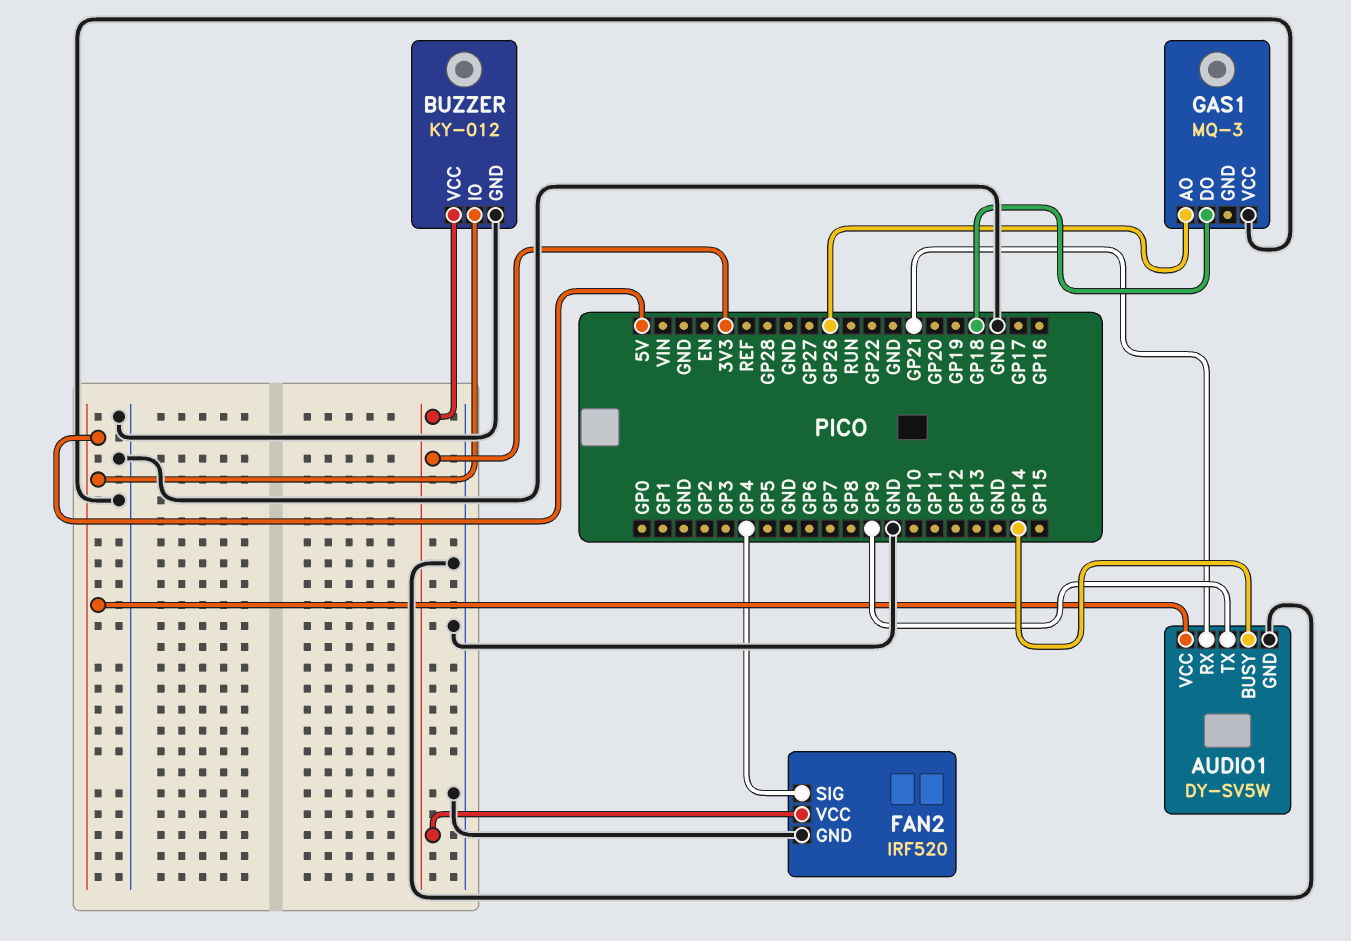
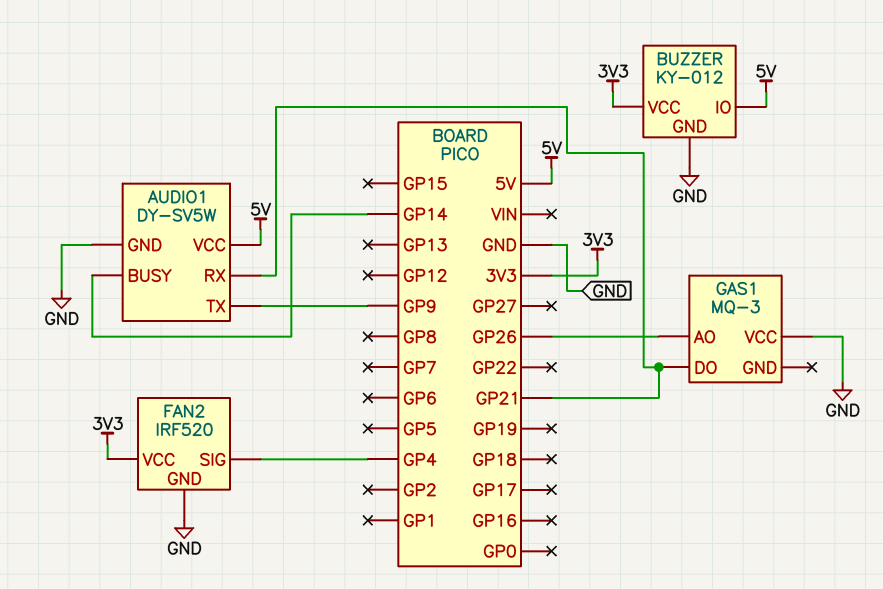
GAS1 pin DO: GP18 -> GP21

